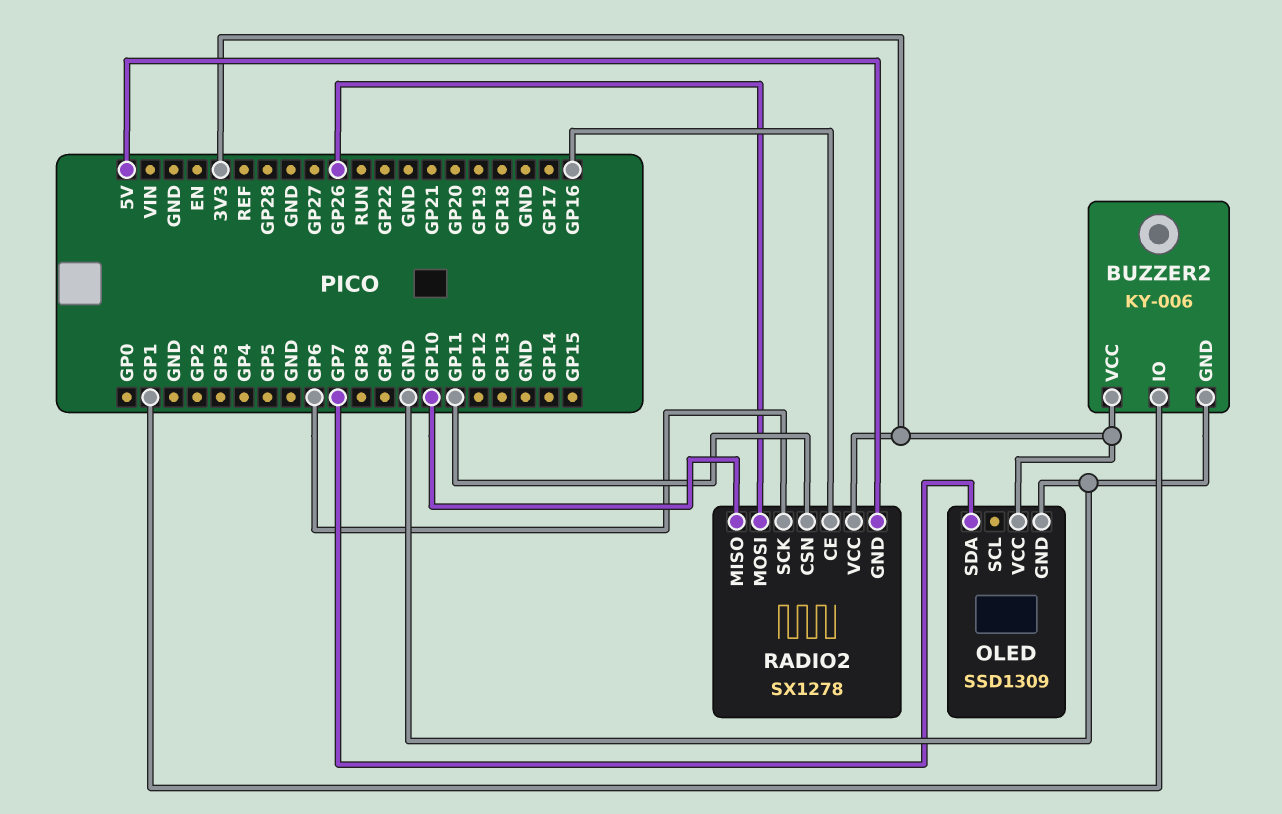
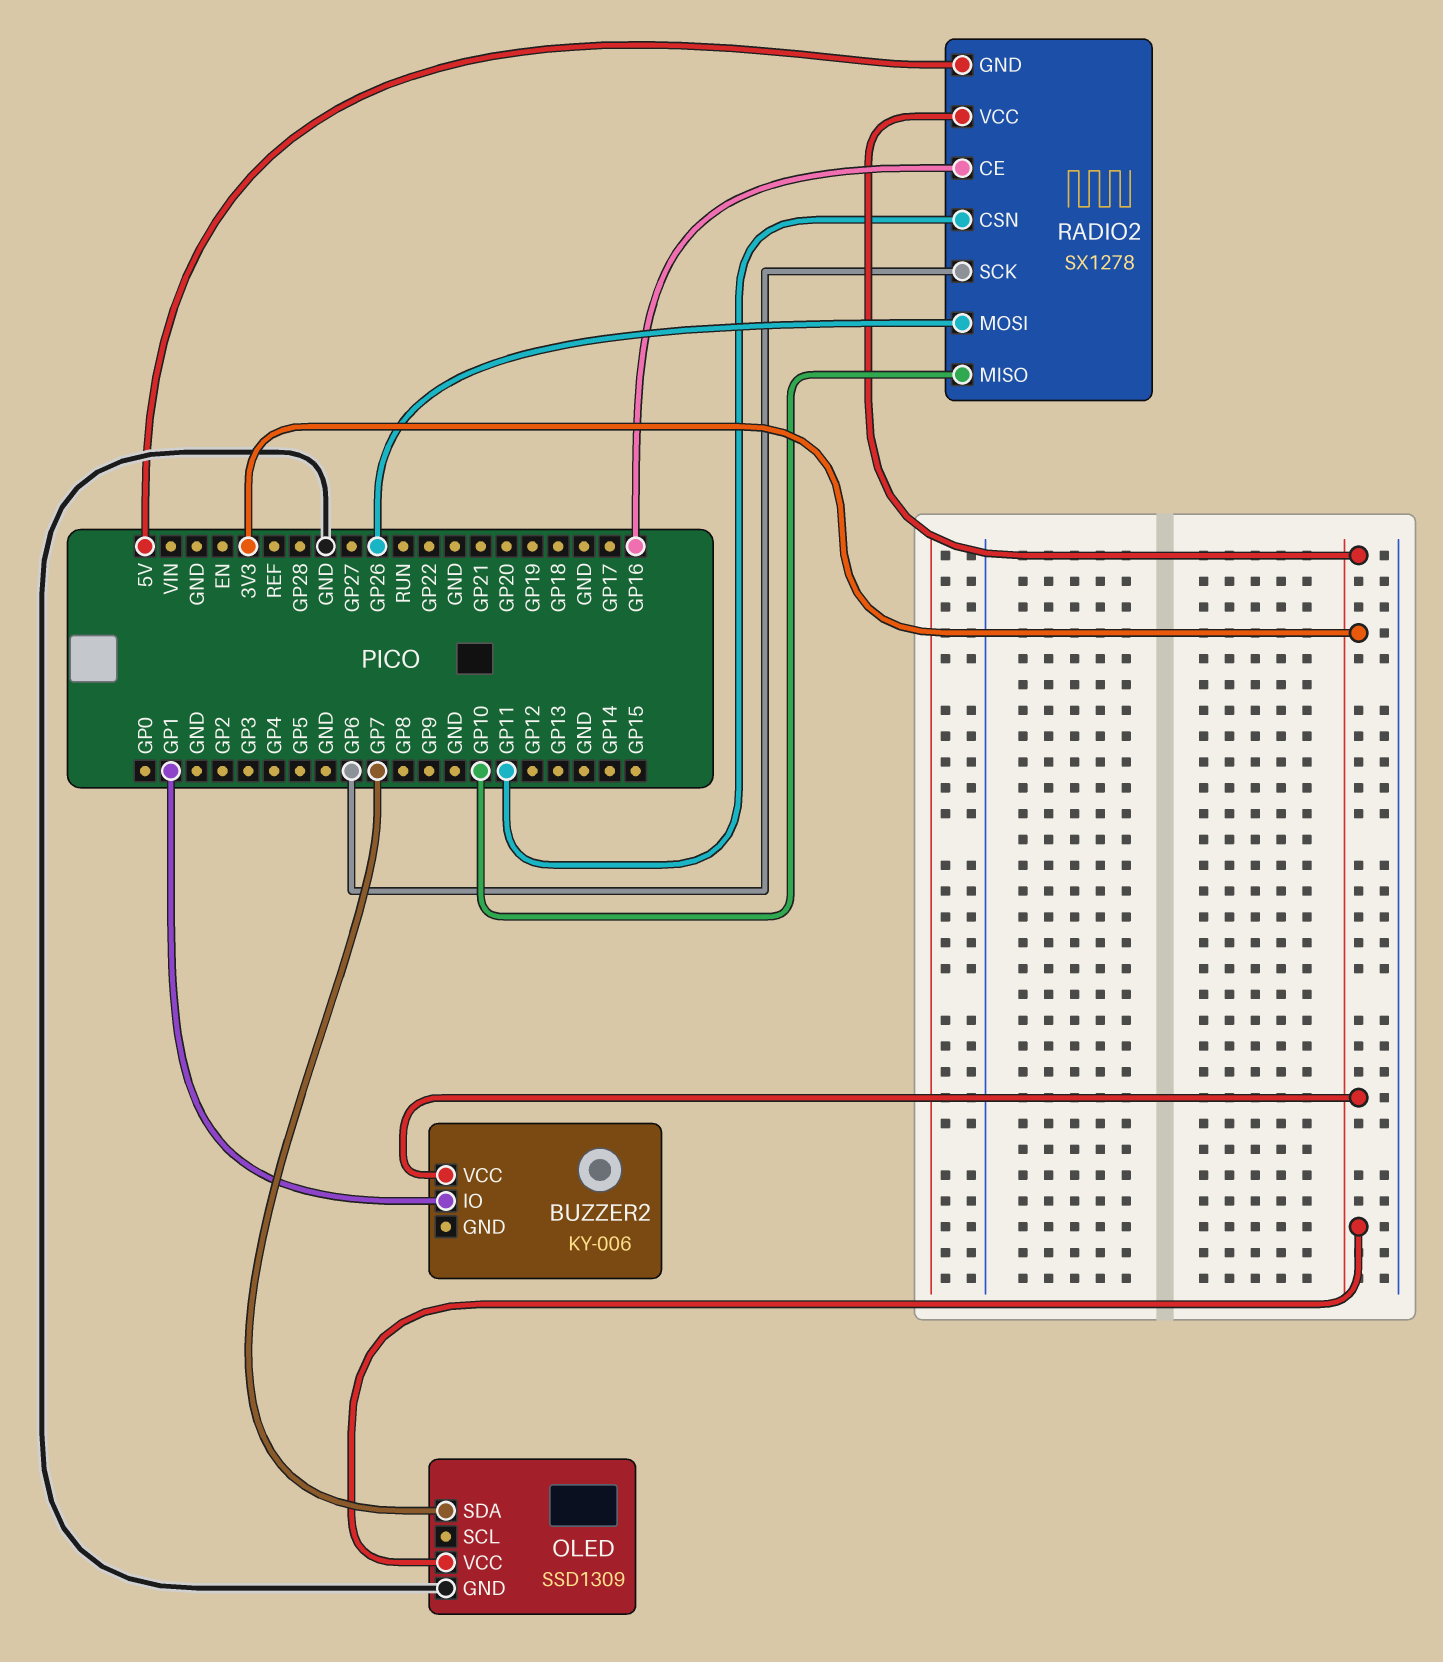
BUZZER2 pin GND: GND -> none

